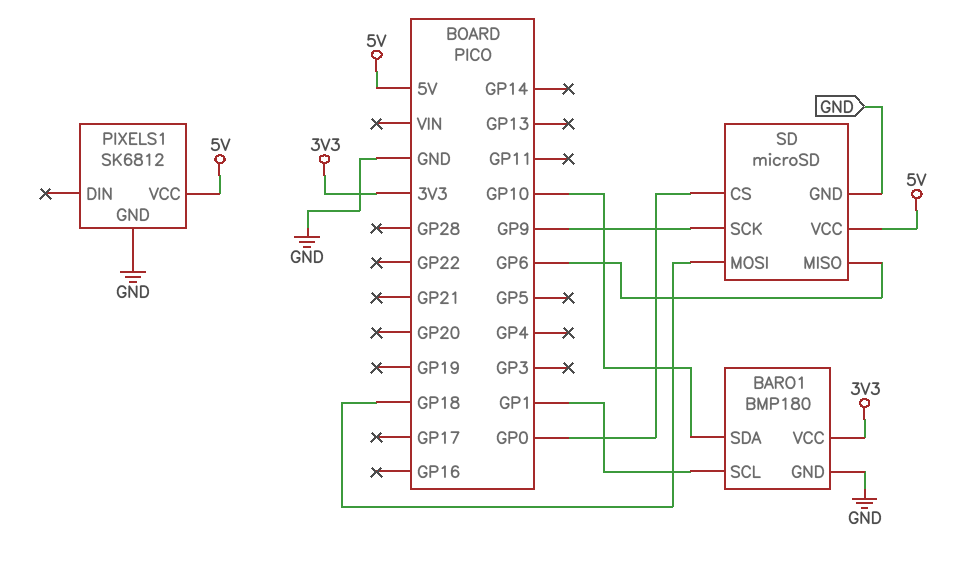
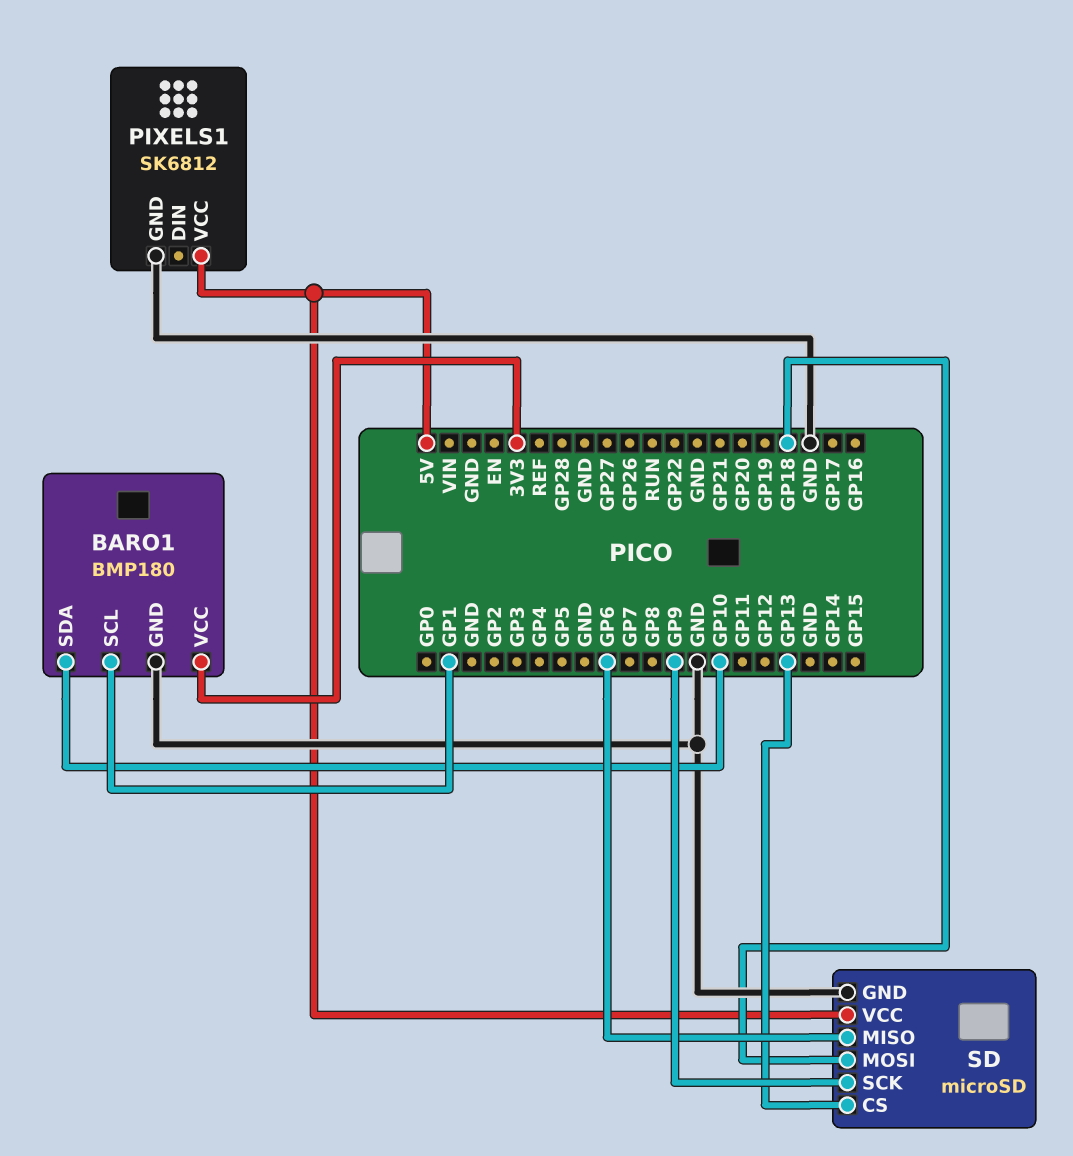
SD pin CS: GP0 -> GP13

